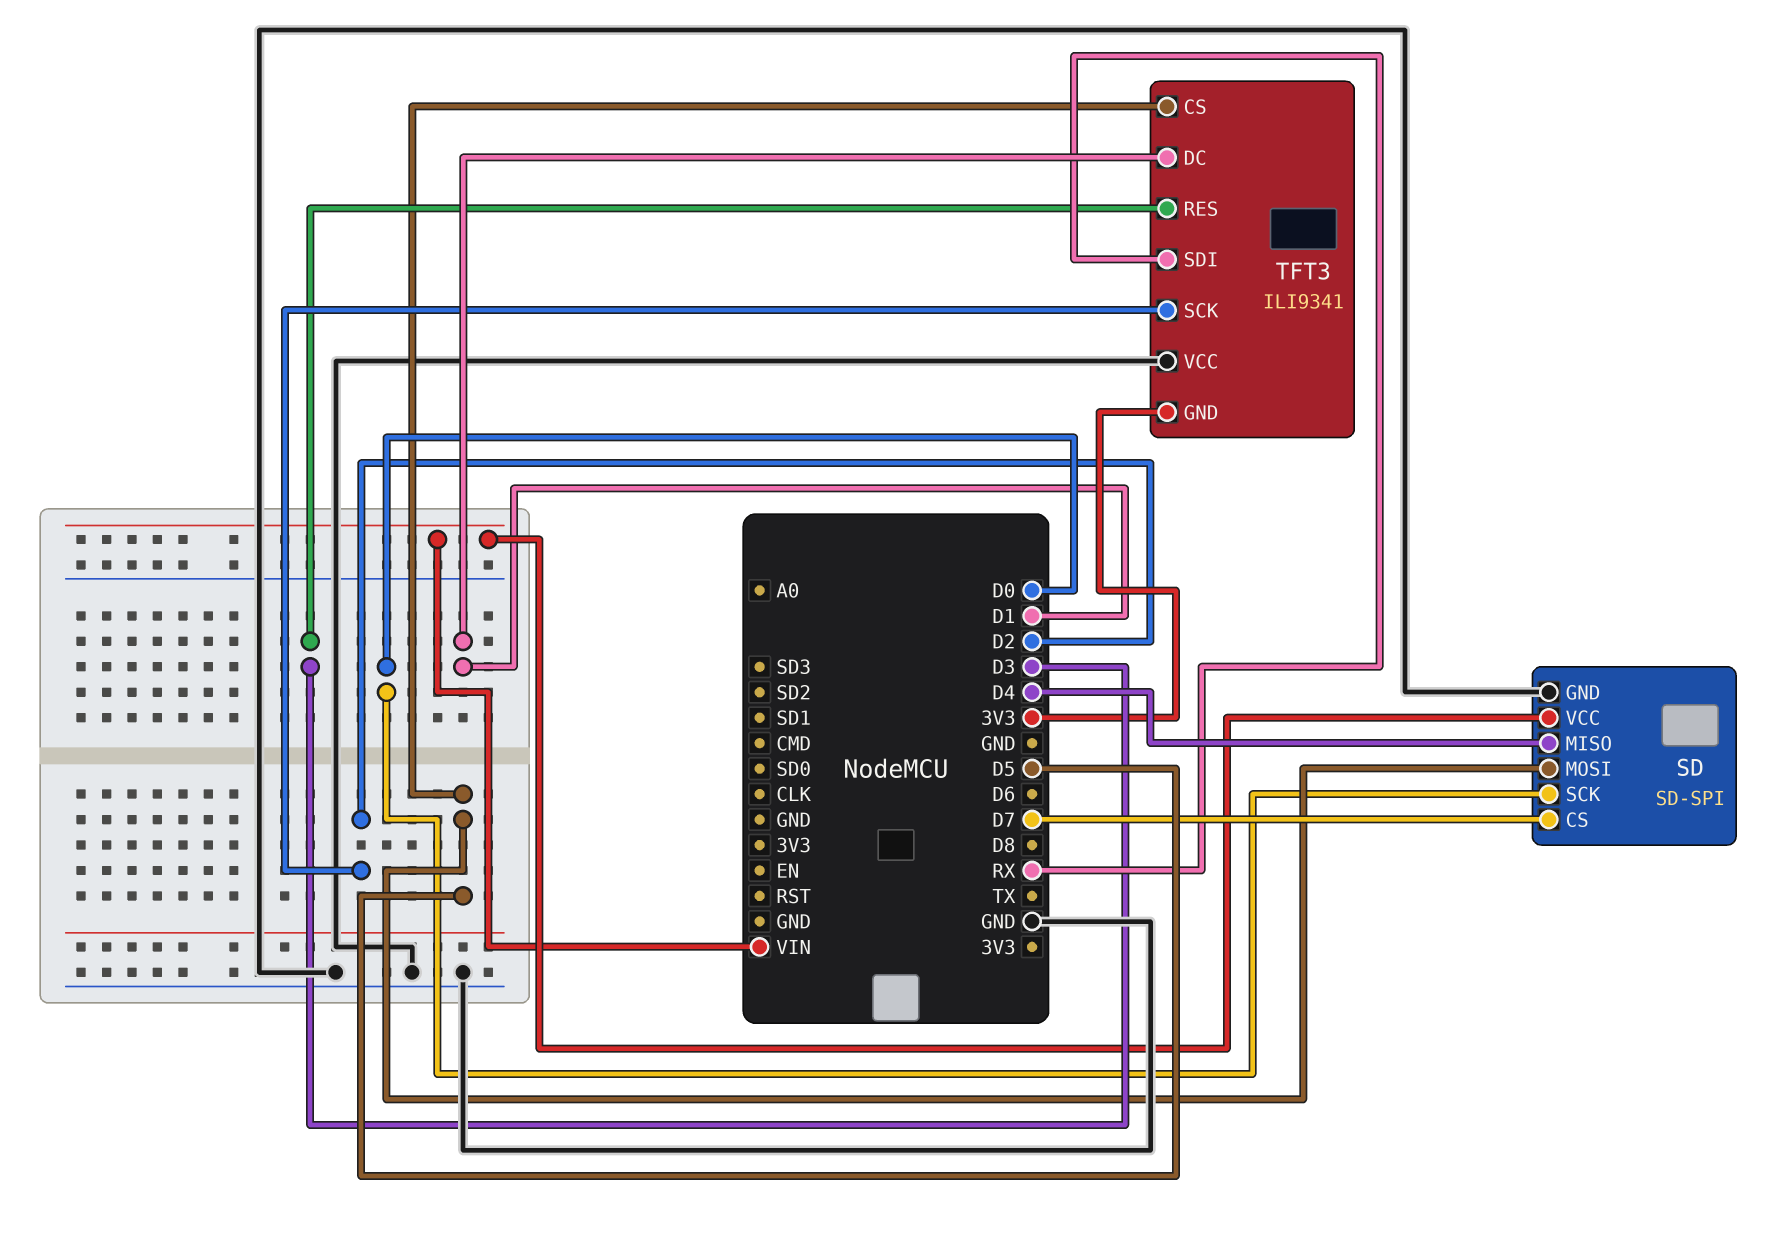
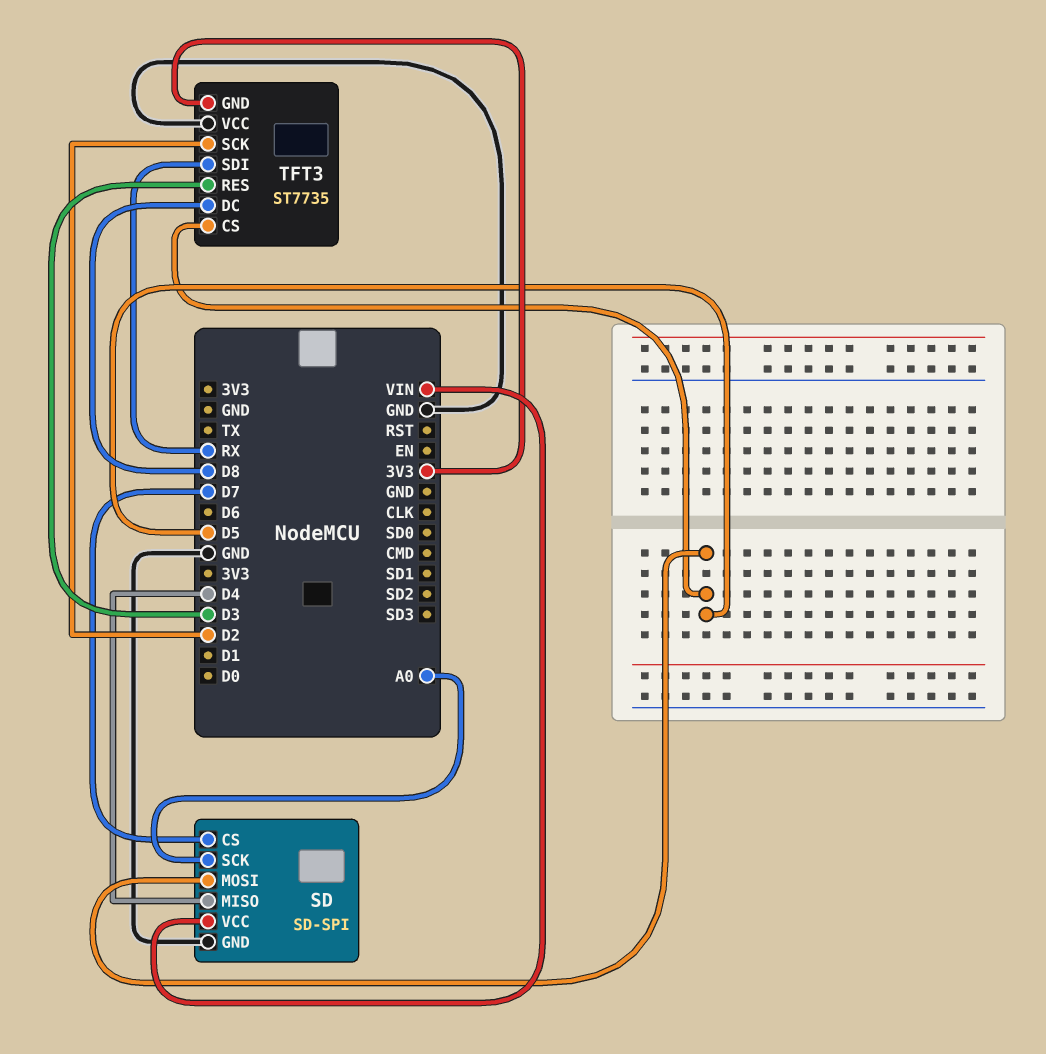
SD pin SCK: D0 -> A0
TFT3: ILI9341 -> ST7735
TFT3 pin DC: D1 -> D8

